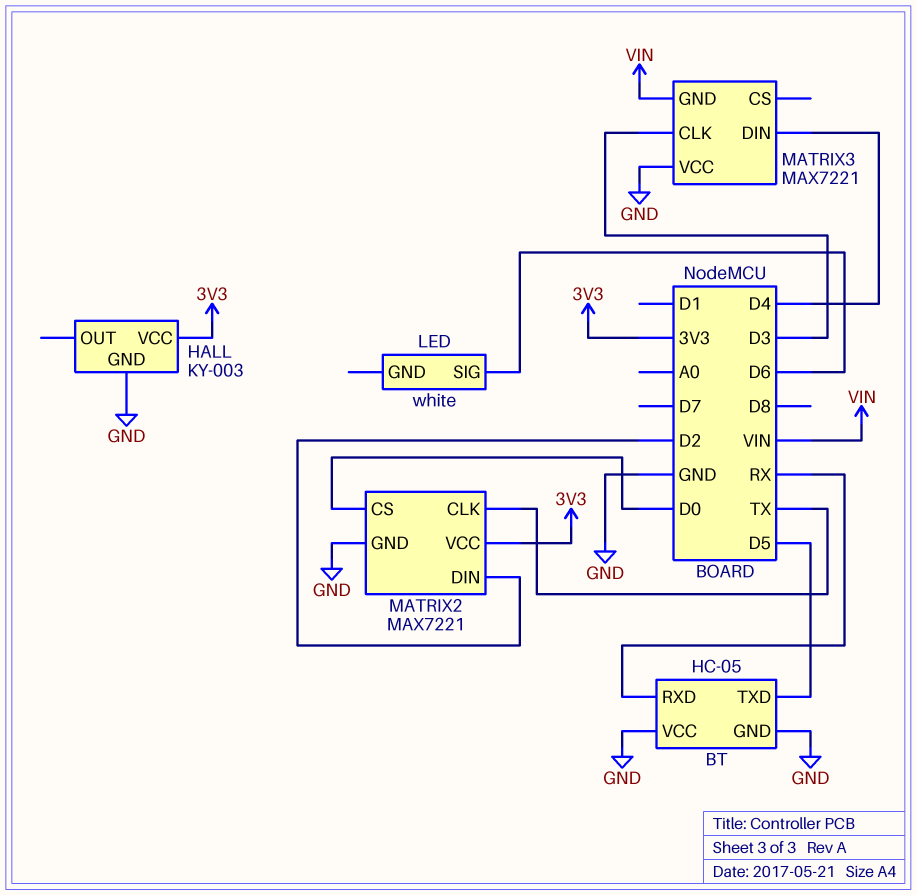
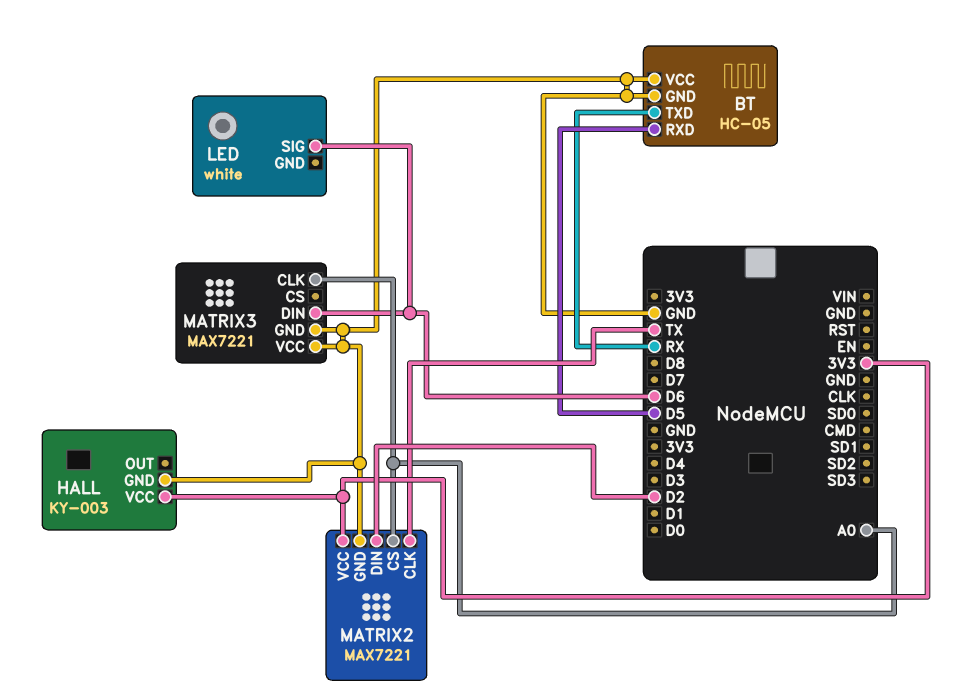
BT pin RXD: RX -> D5
BT pin TXD: D5 -> RX
MATRIX2 pin CS: D0 -> A0
MATRIX3 pin CLK: D3 -> A0
MATRIX3 pin DIN: D4 -> D6
MATRIX3 pin GND: VIN -> GND

